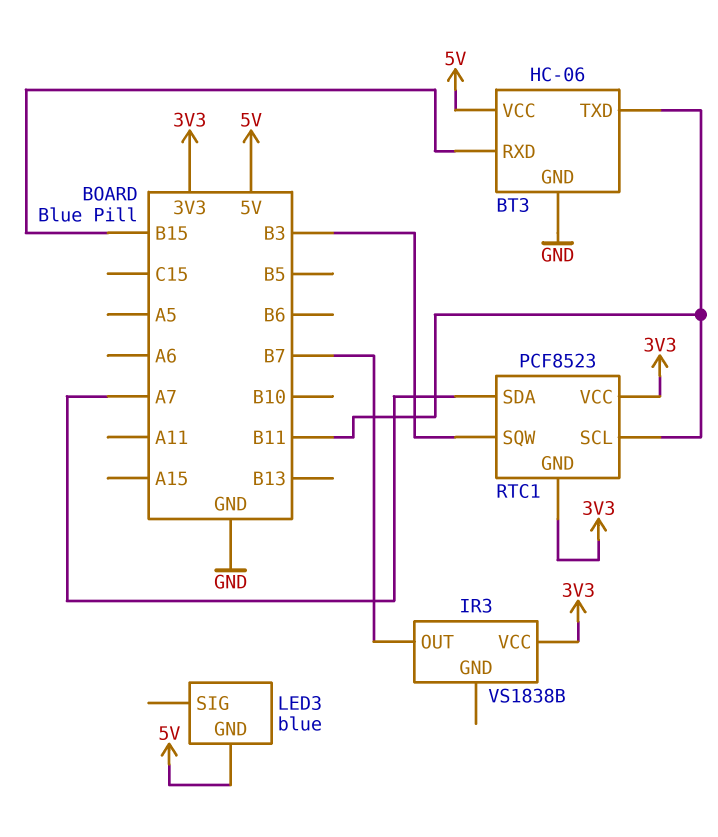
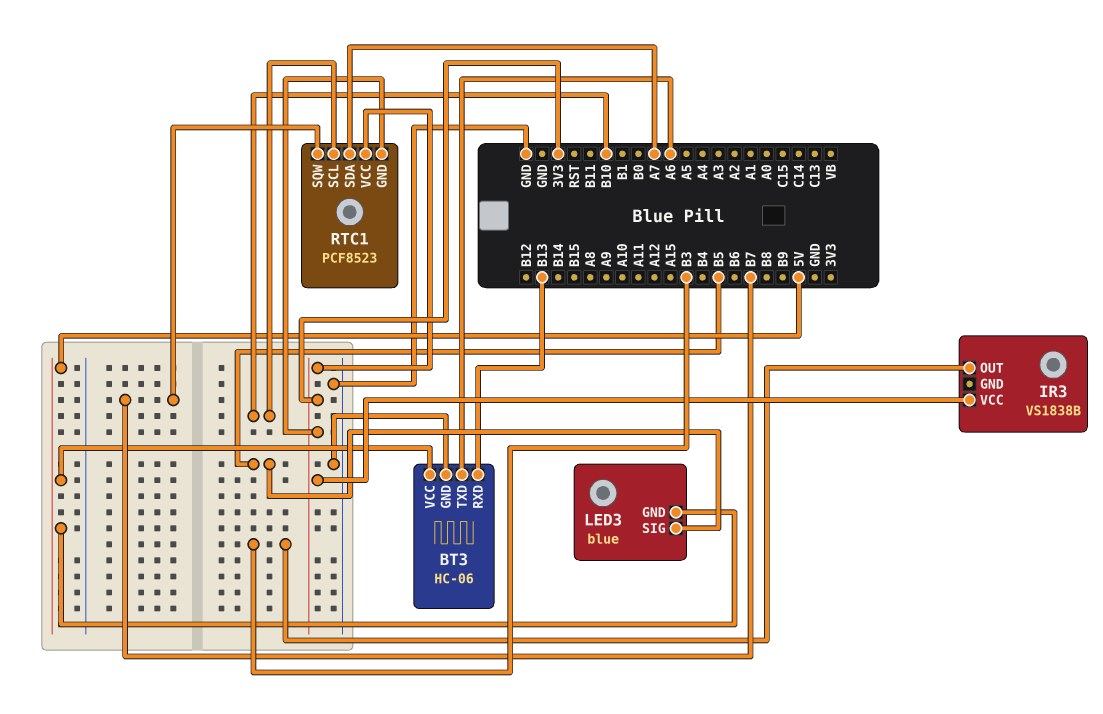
BT3 pin RXD: B15 -> B13
BT3 pin TXD: B11 -> A6
IR3 pin OUT: B7 -> B3
LED3 pin SIG: none -> B5
RTC1 pin SCL: B11 -> B10
RTC1 pin SQW: B3 -> B7

